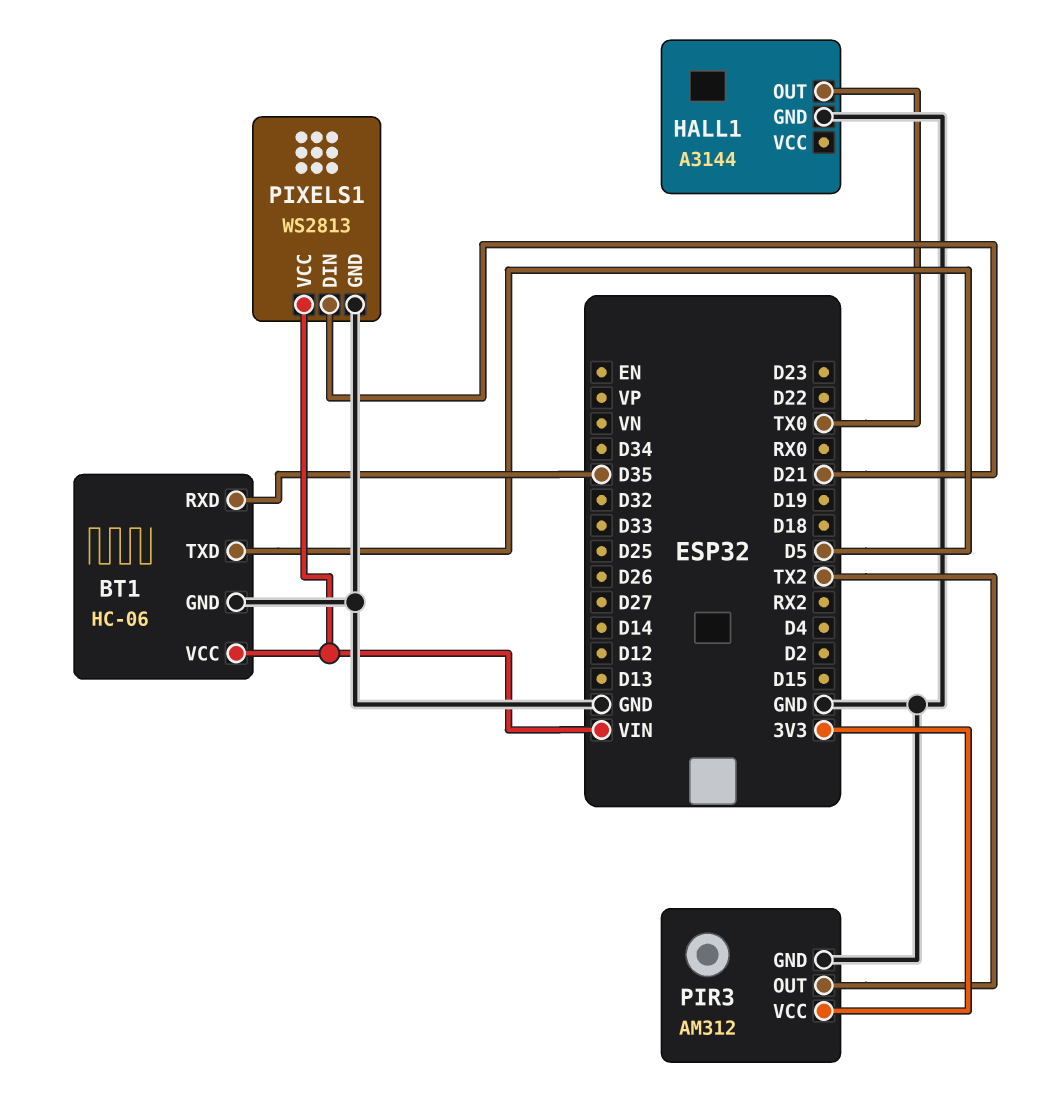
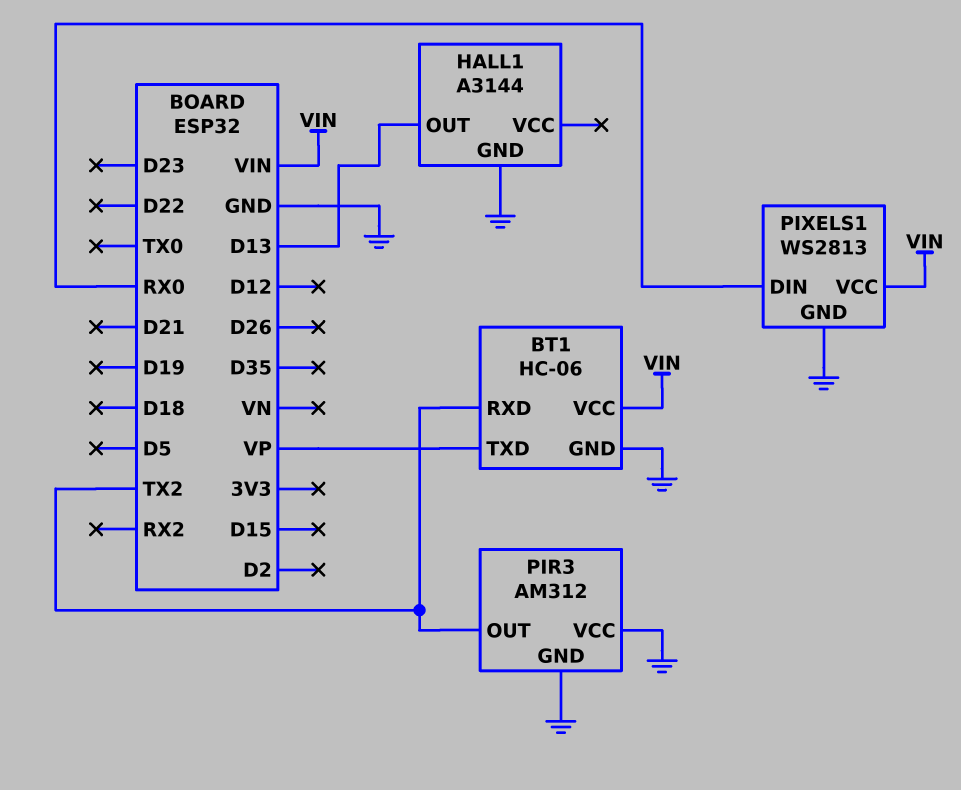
BT1 pin RXD: D35 -> TX2
BT1 pin TXD: D5 -> VP
HALL1 pin OUT: TX0 -> D13
PIR3 pin VCC: 3V3 -> GND
PIXELS1 pin DIN: D21 -> RX0

